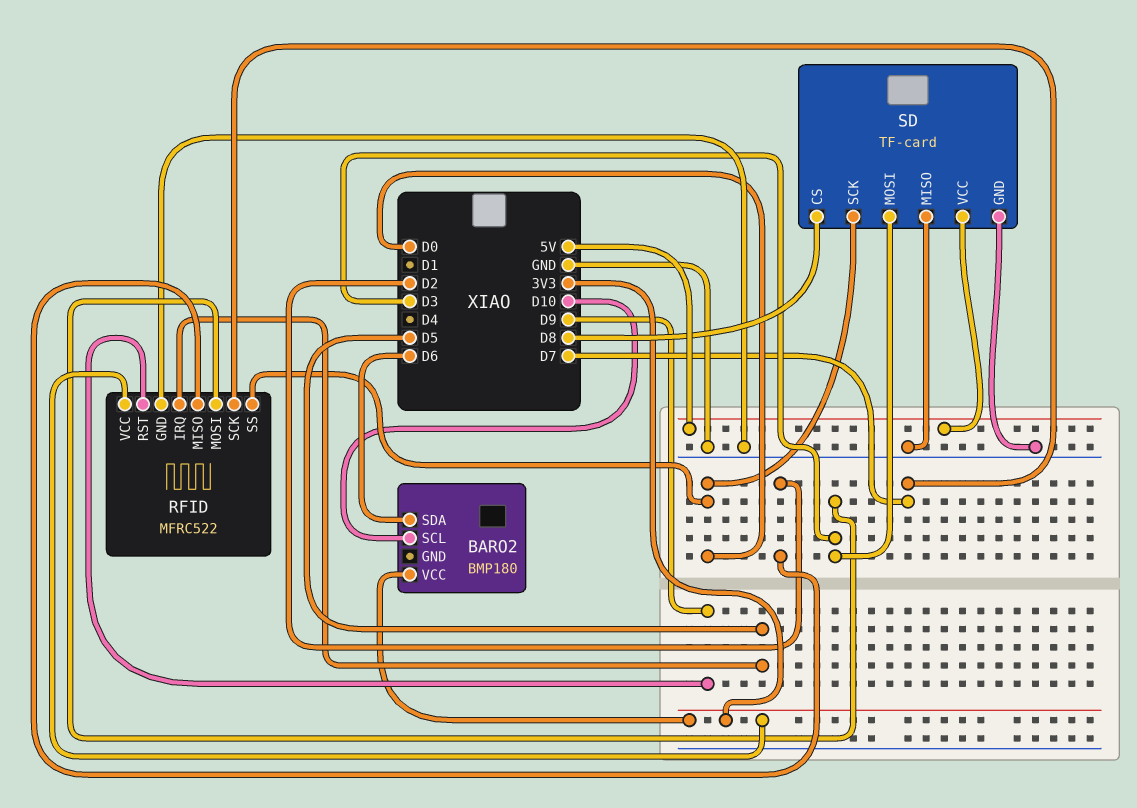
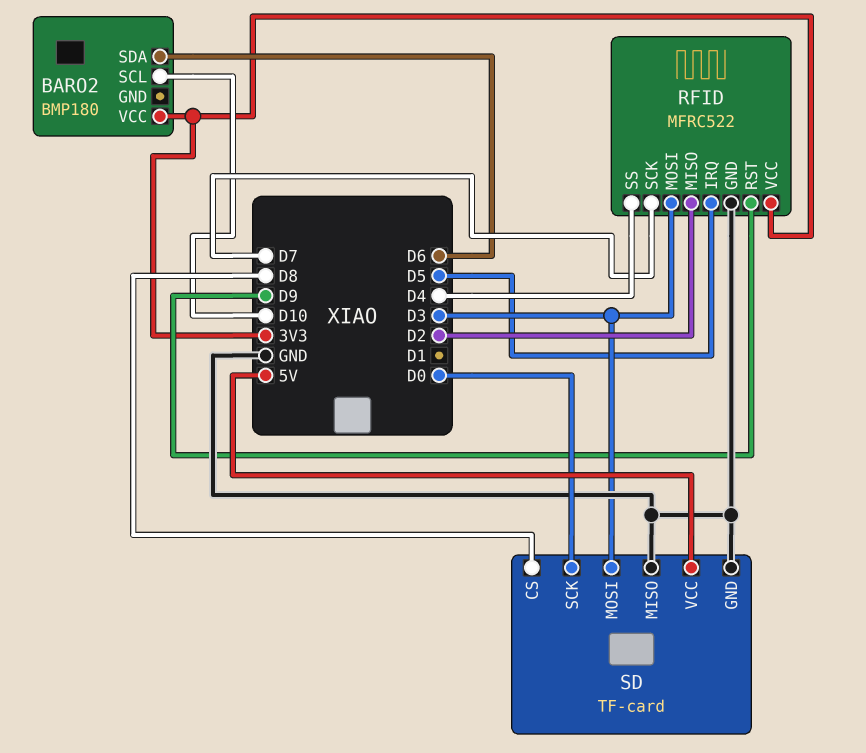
RFID pin SS: D0 -> D4

